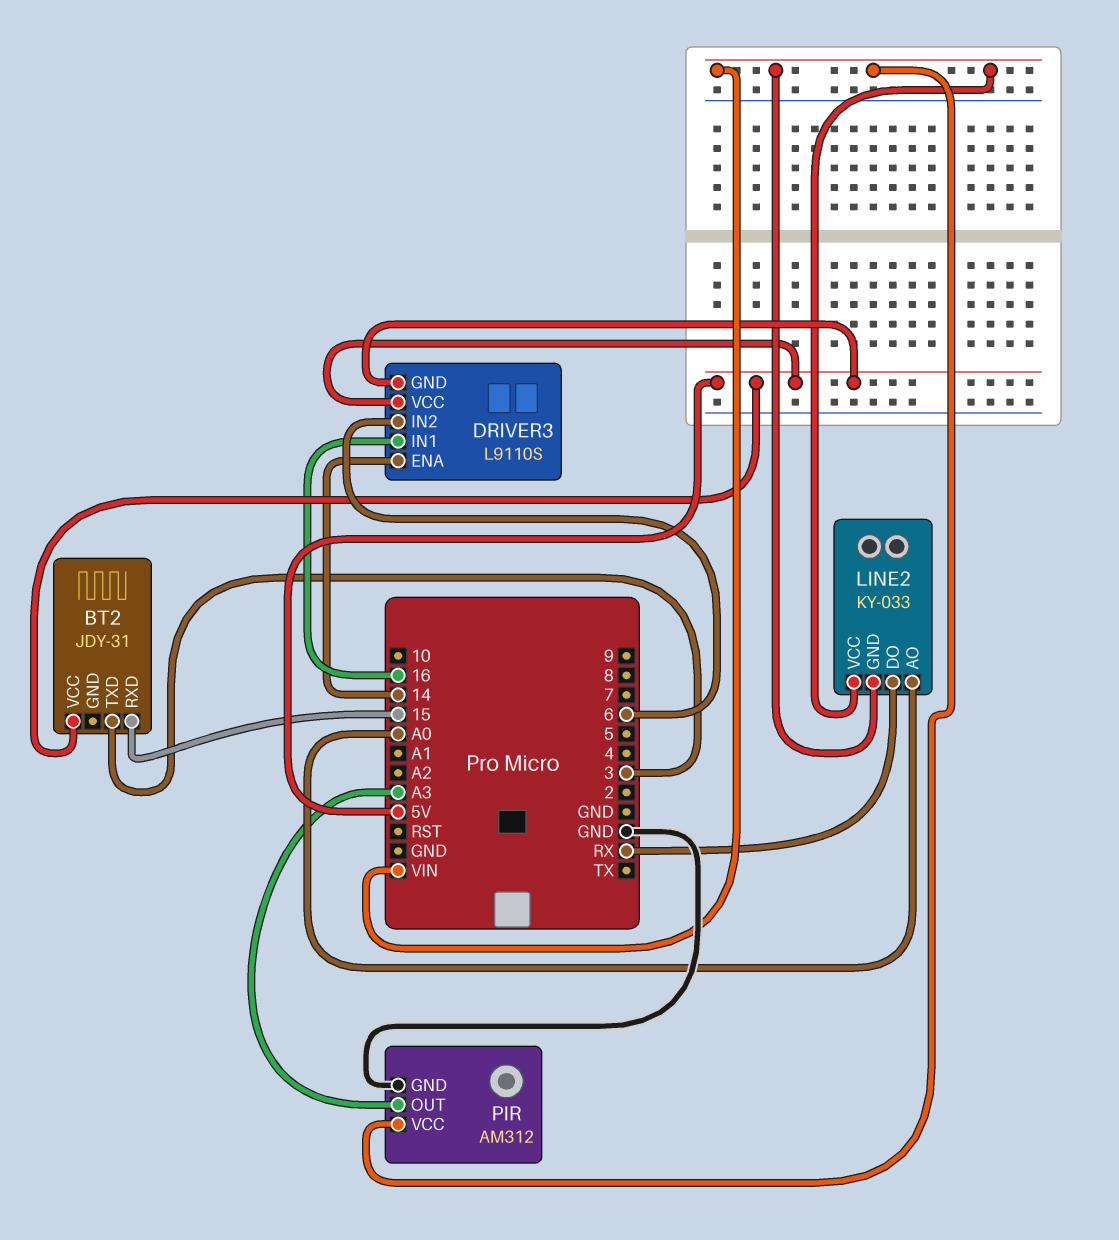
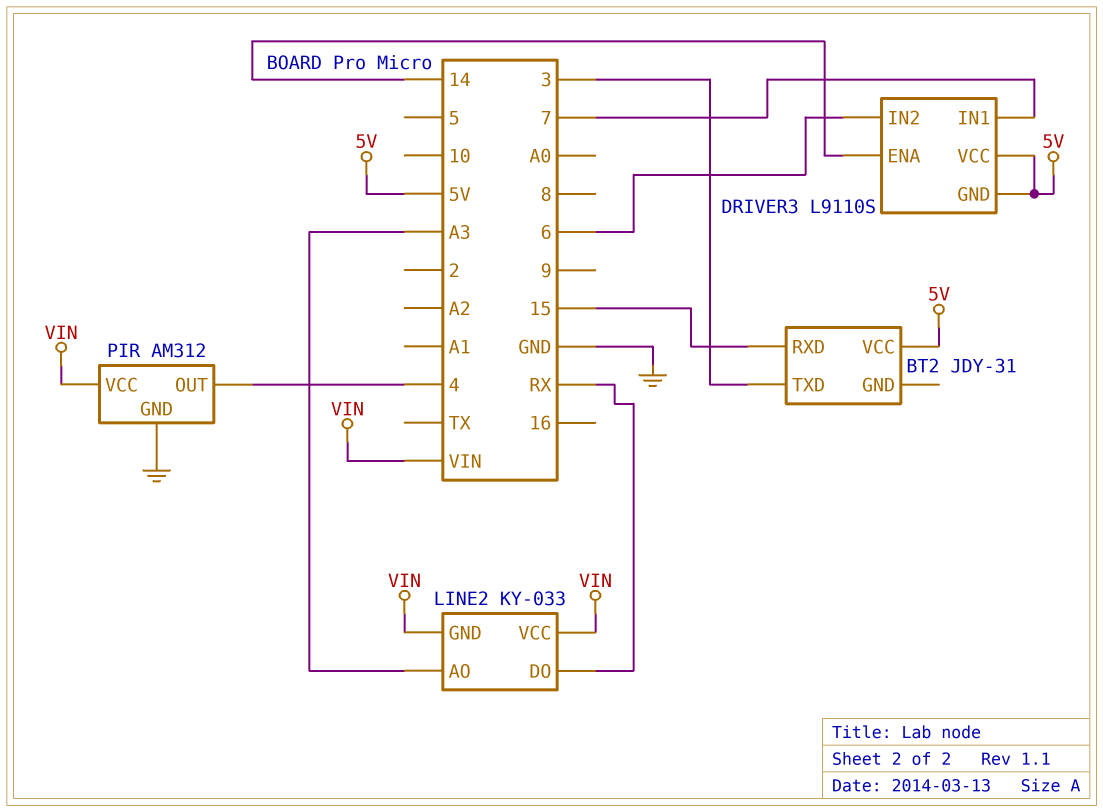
DRIVER3 pin IN1: 16 -> 7
LINE2 pin AO: A0 -> A3
PIR pin OUT: A3 -> 4

